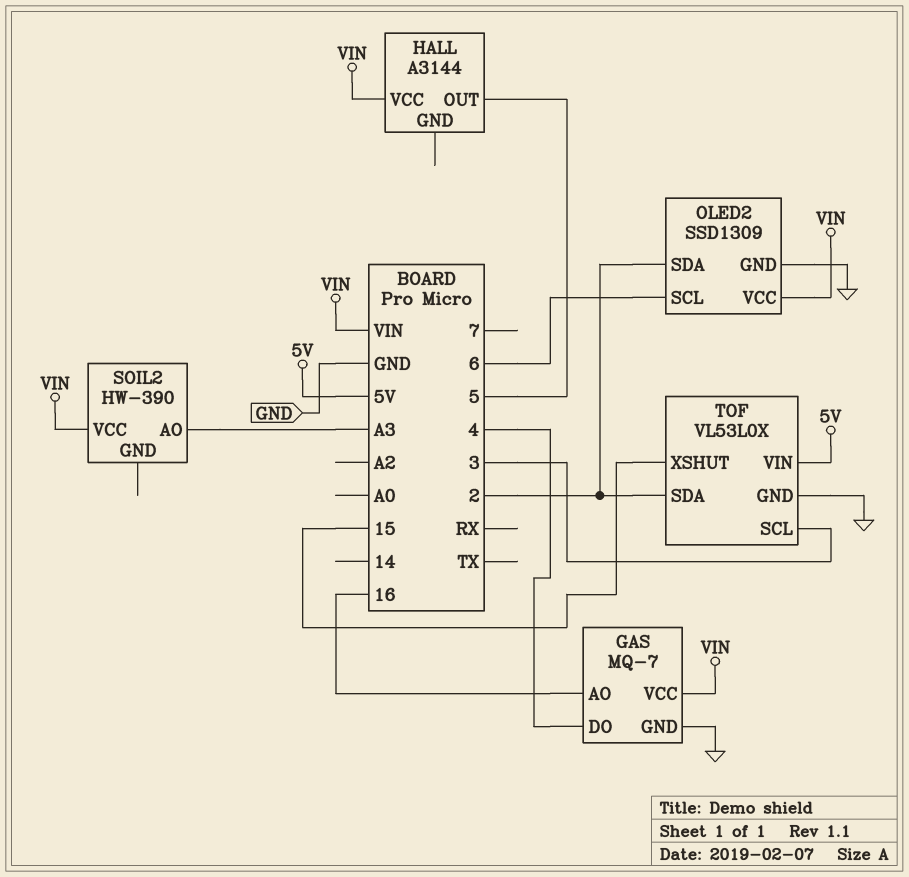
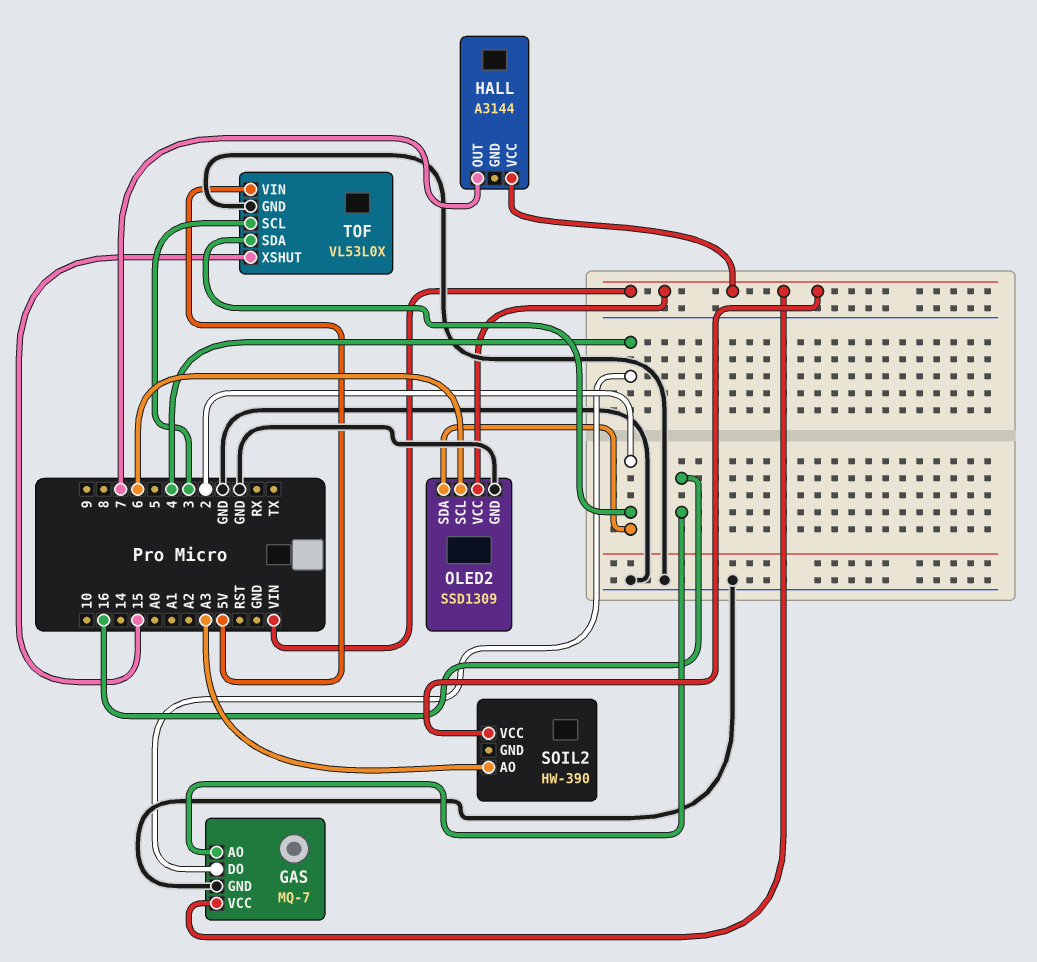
HALL pin OUT: 5 -> 7

